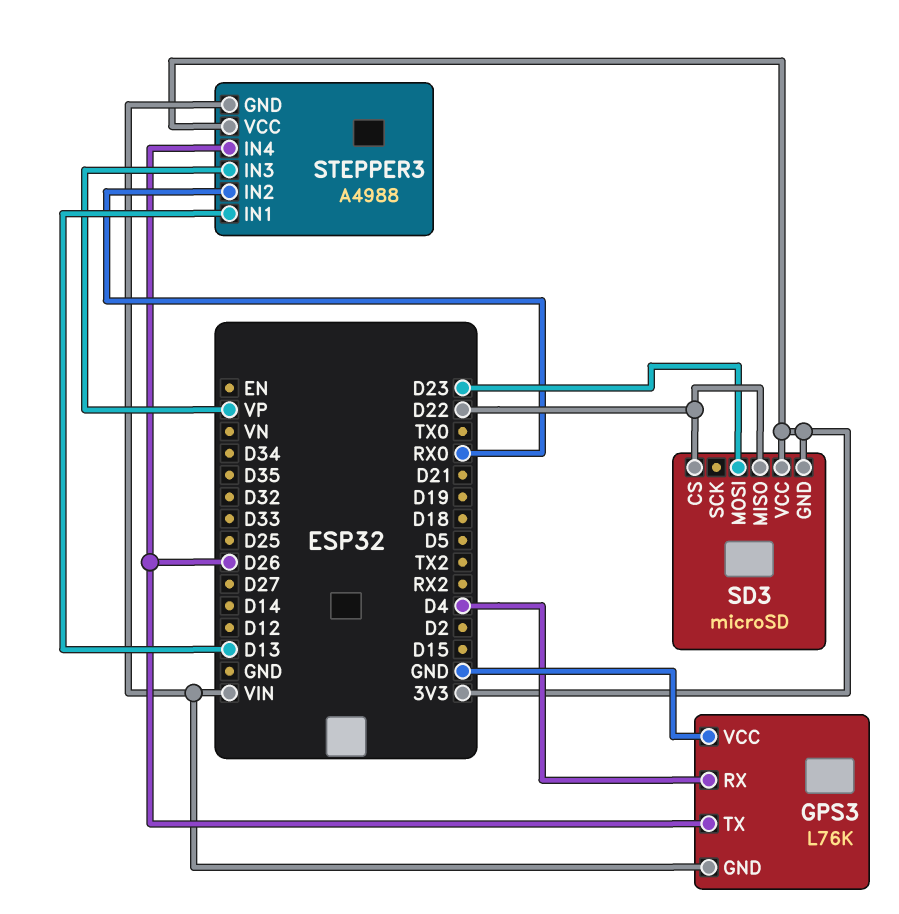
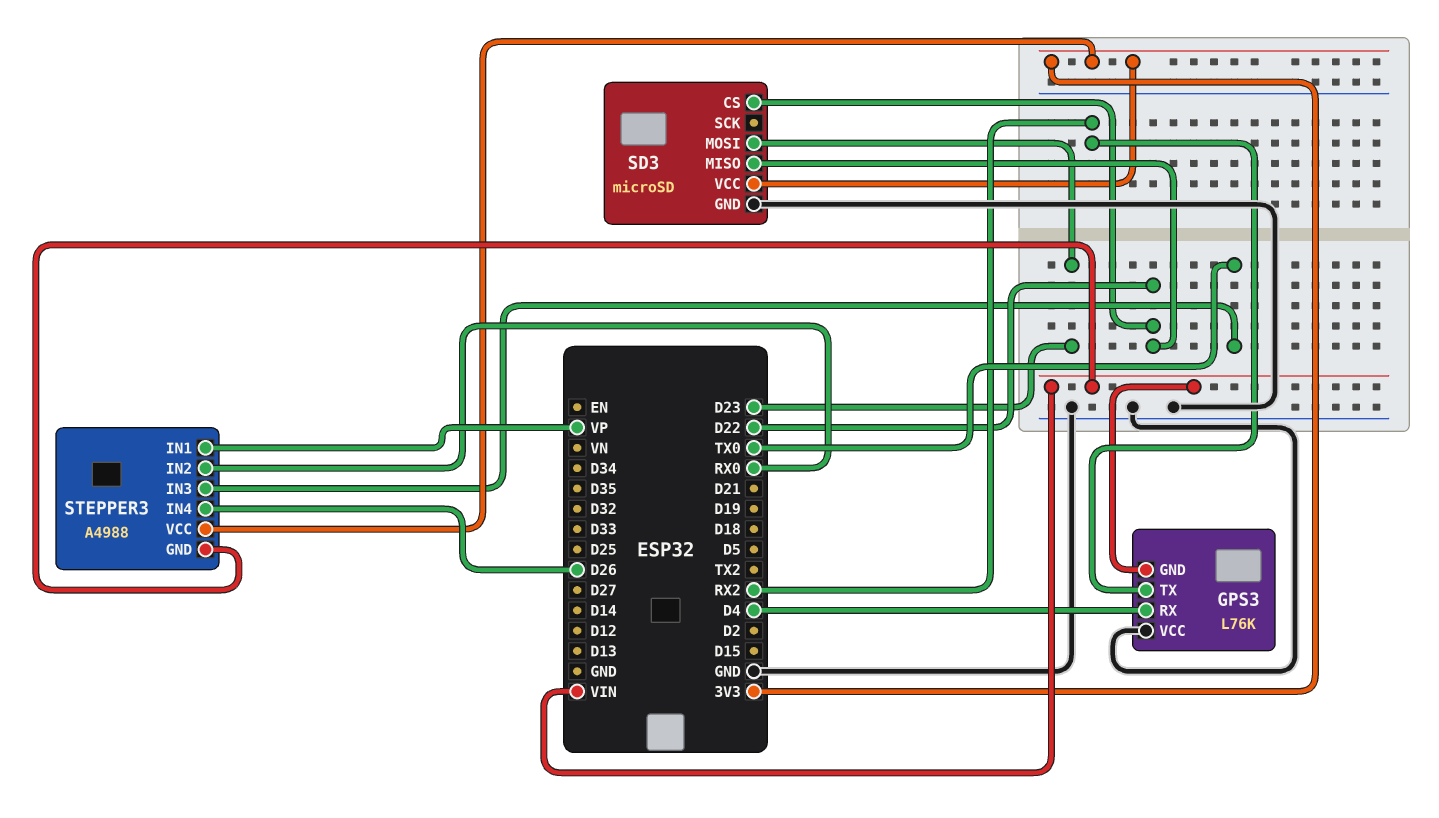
GPS3 pin TX: D26 -> RX2
SD3 pin GND: 3V3 -> GND
STEPPER3 pin IN1: D13 -> VP
STEPPER3 pin IN3: VP -> TX0

